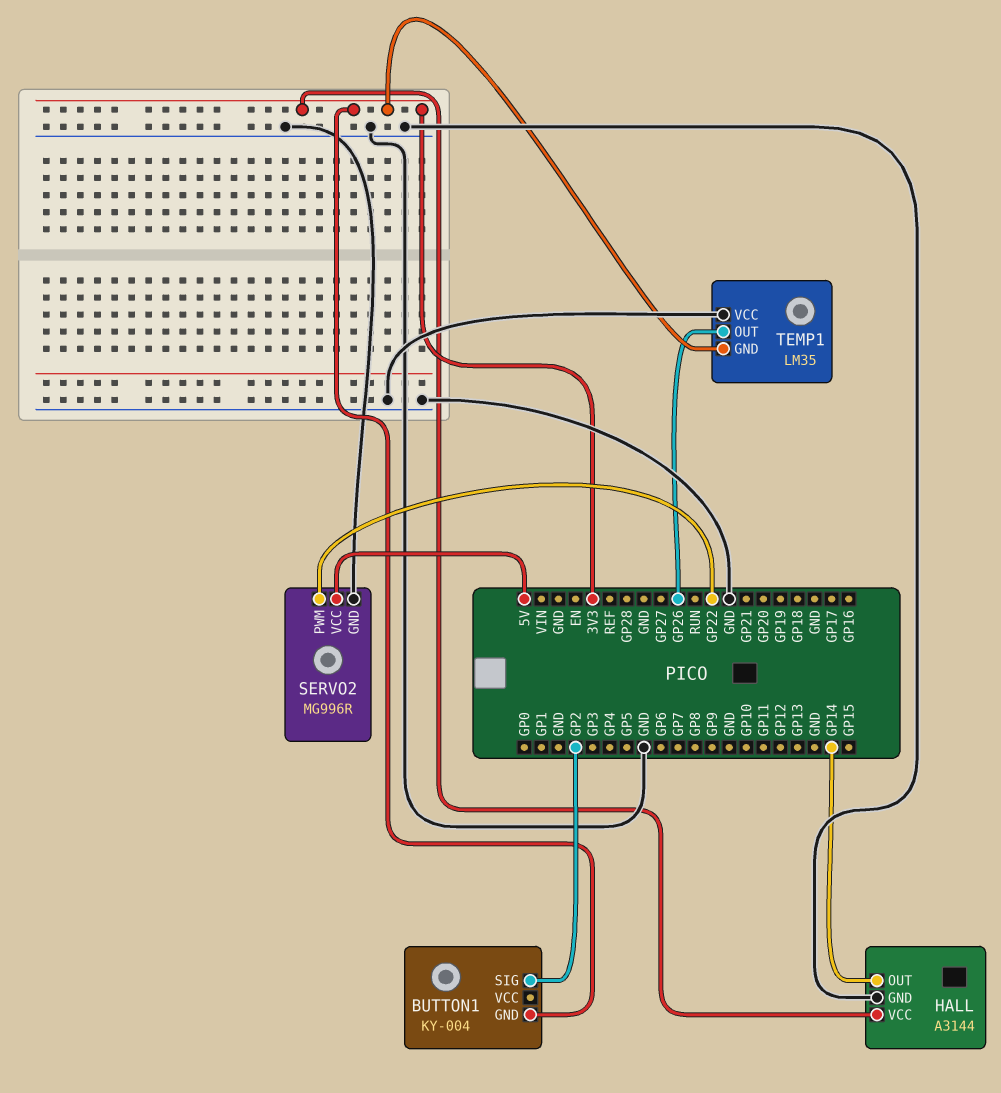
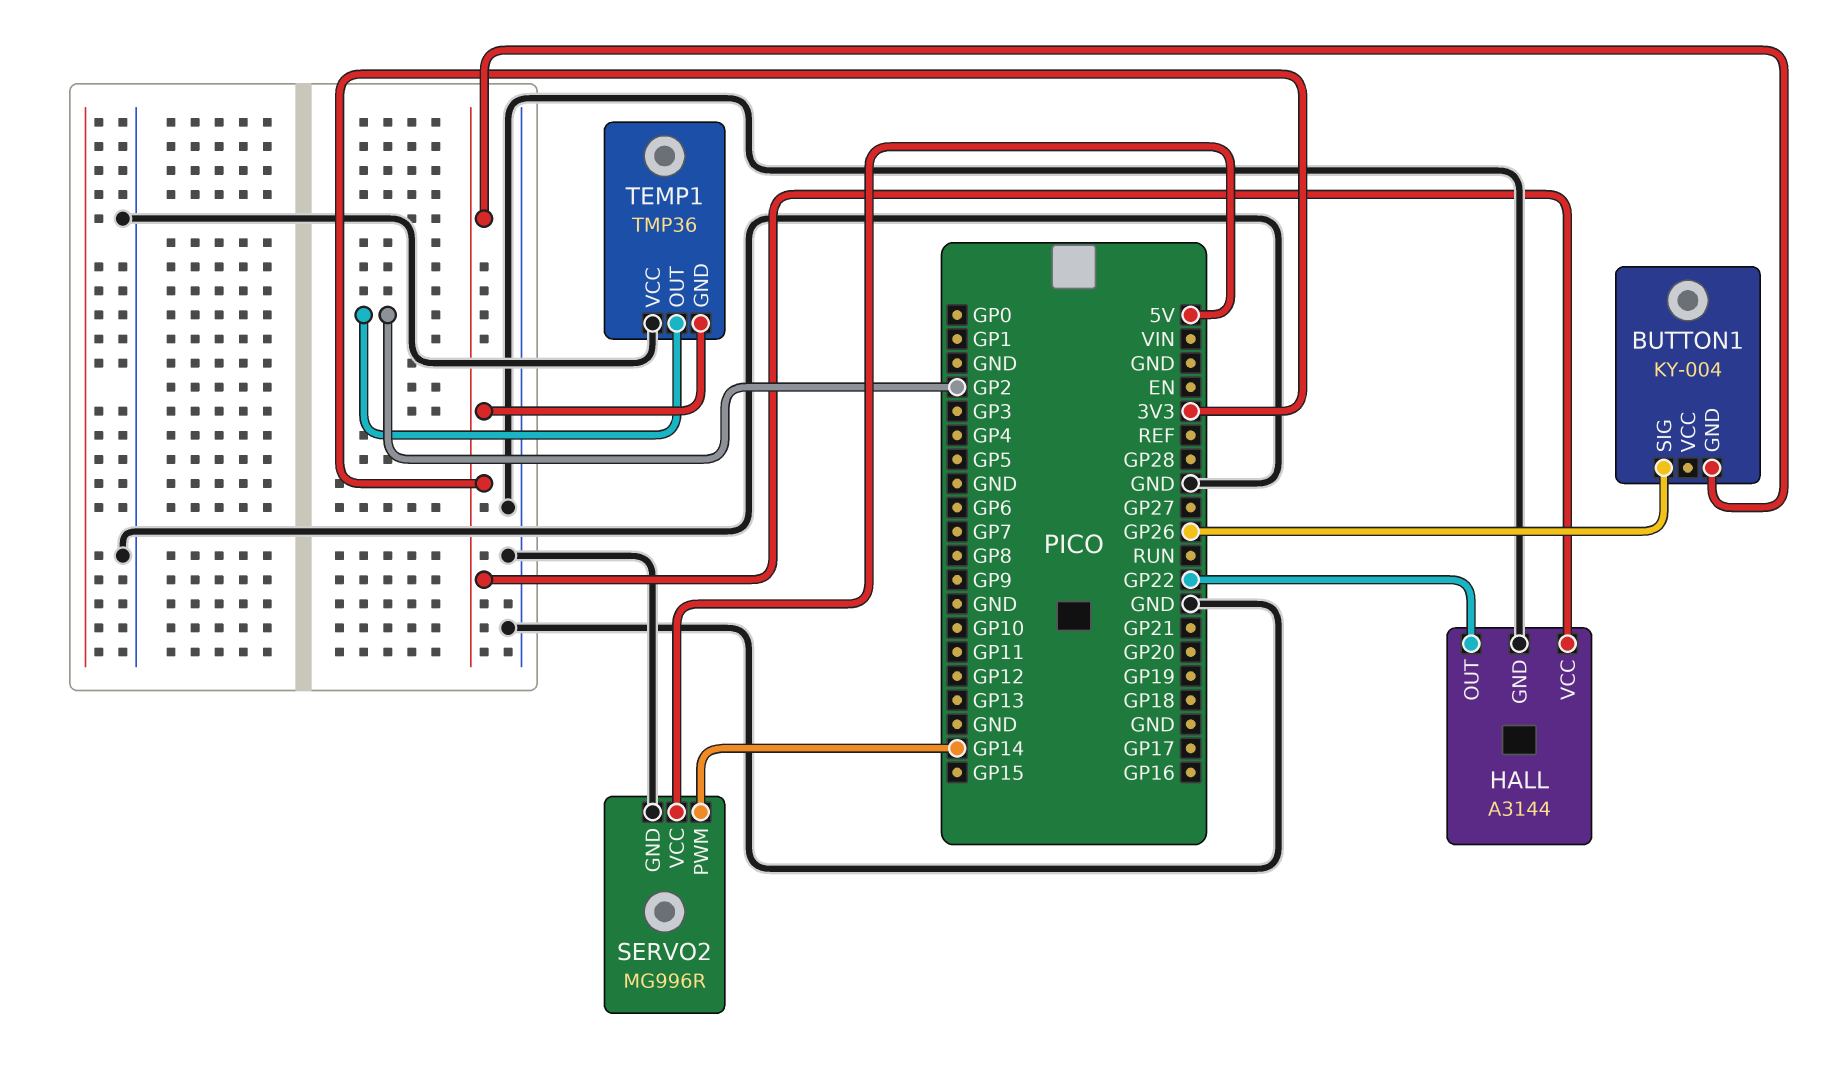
BUTTON1 pin SIG: GP2 -> GP26
HALL pin OUT: GP14 -> GP22
SERVO2 pin PWM: GP22 -> GP14
TEMP1: LM35 -> TMP36
TEMP1 pin OUT: GP26 -> GP2

